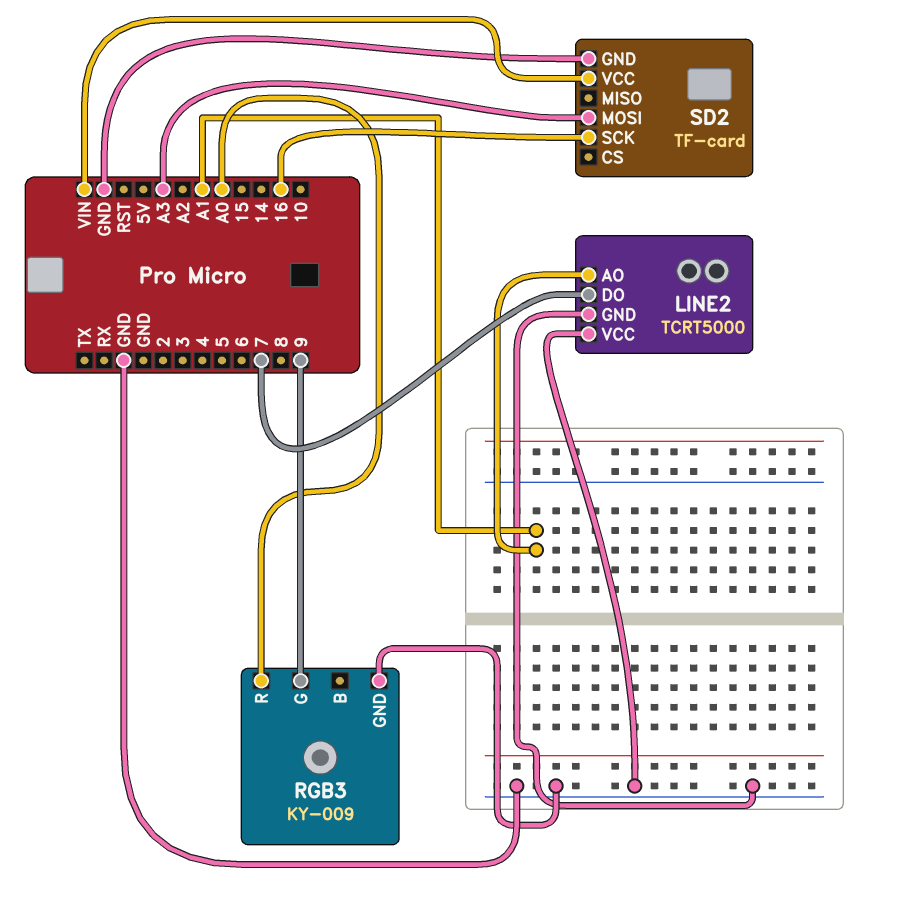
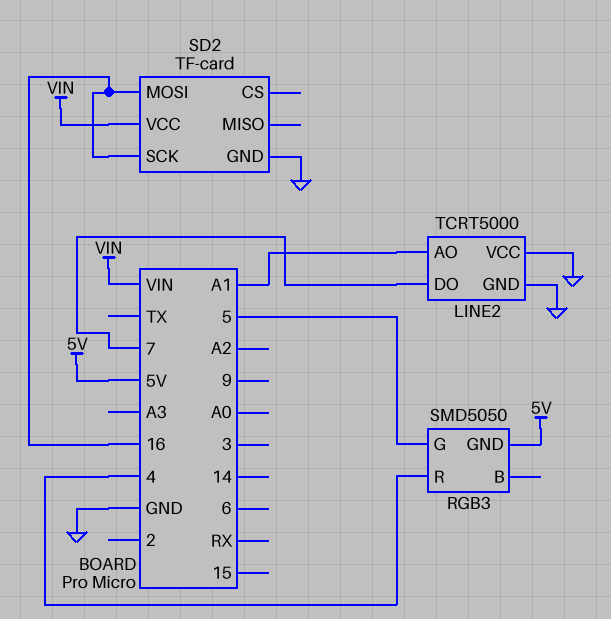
RGB3: KY-009 -> SMD5050
RGB3 pin G: 9 -> 5
RGB3 pin GND: GND -> 5V
RGB3 pin R: A0 -> 4
SD2 pin MOSI: A3 -> 16

